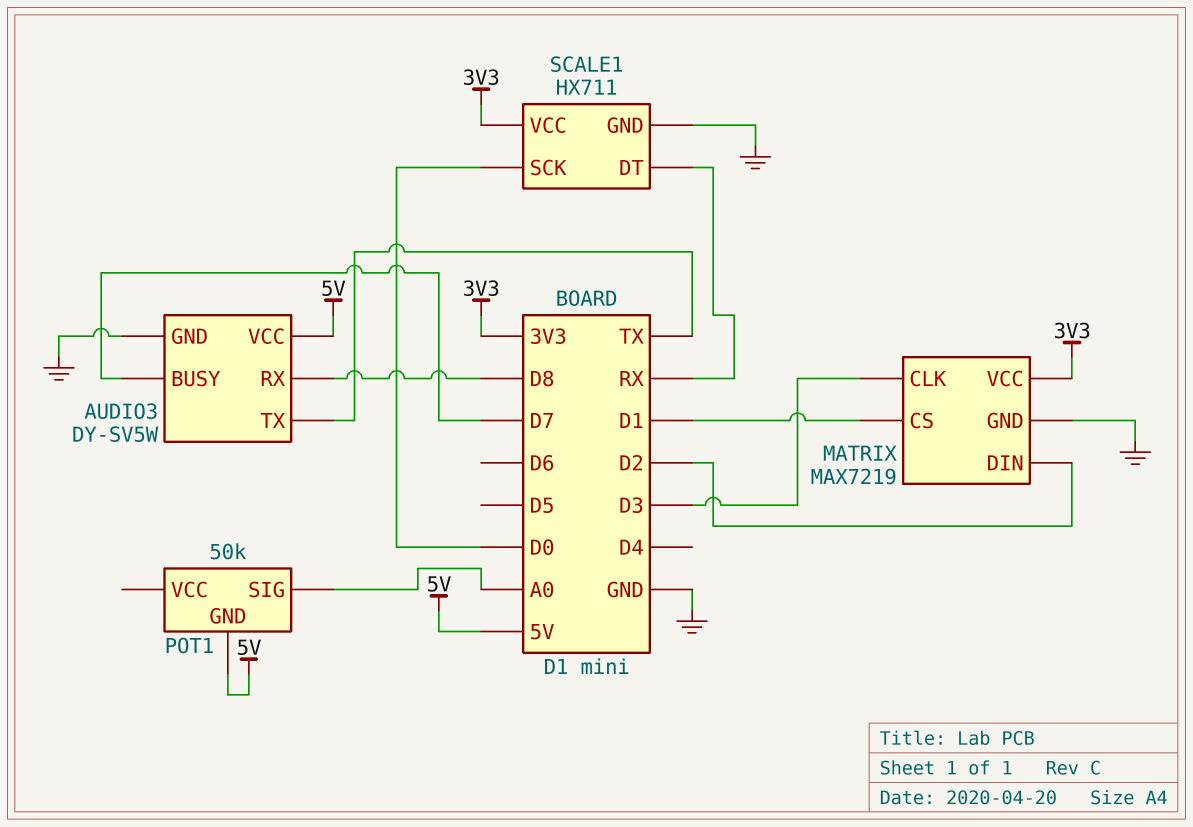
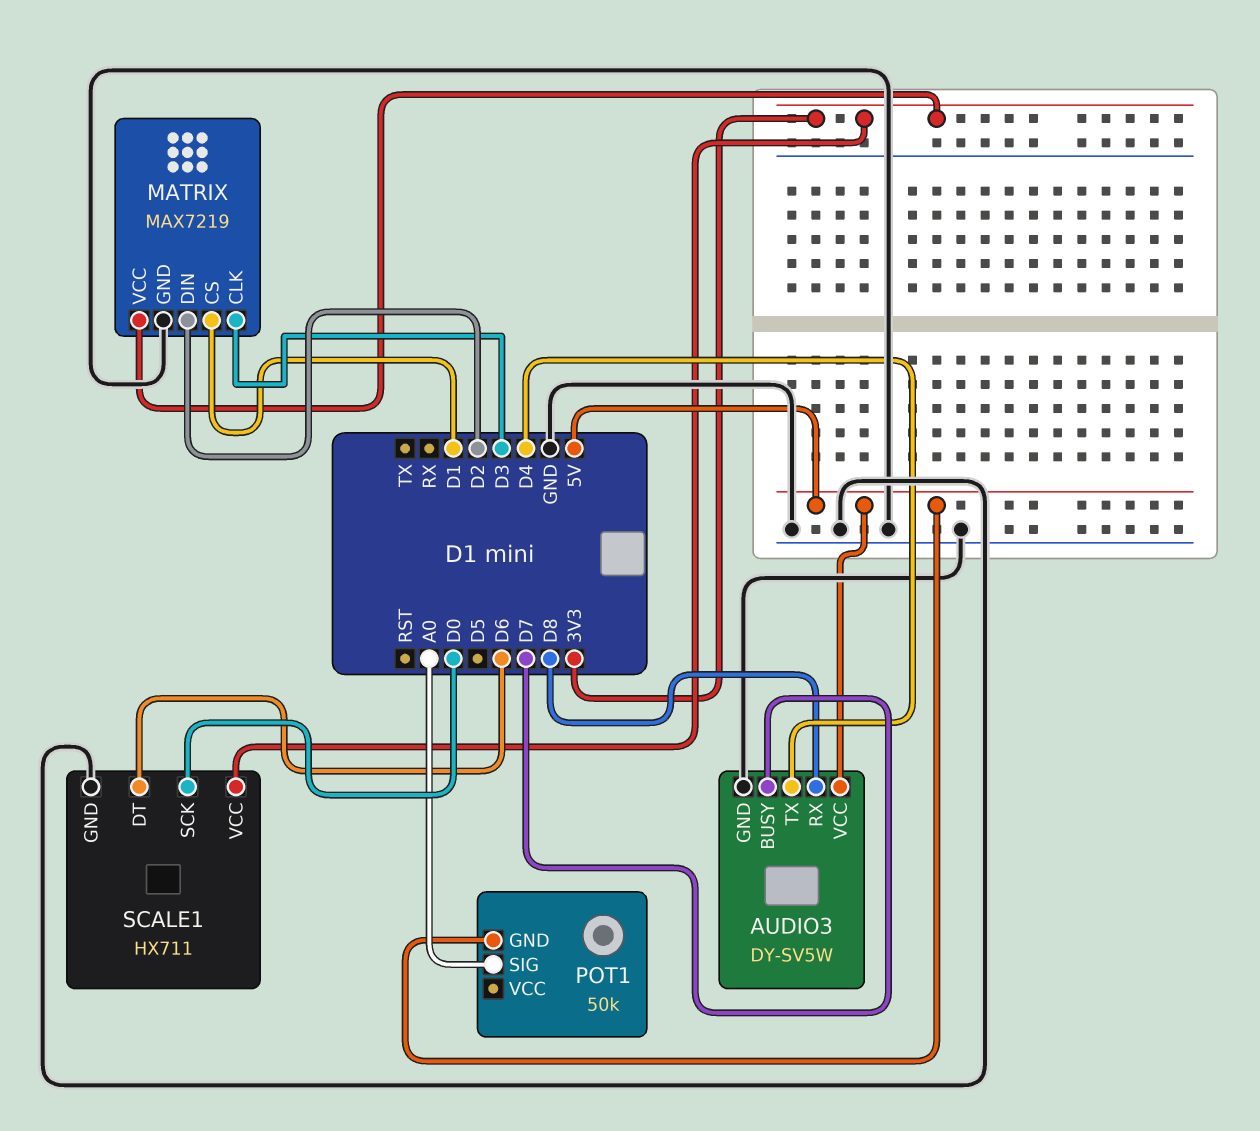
AUDIO3 pin TX: TX -> D4
SCALE1 pin DT: RX -> D6

